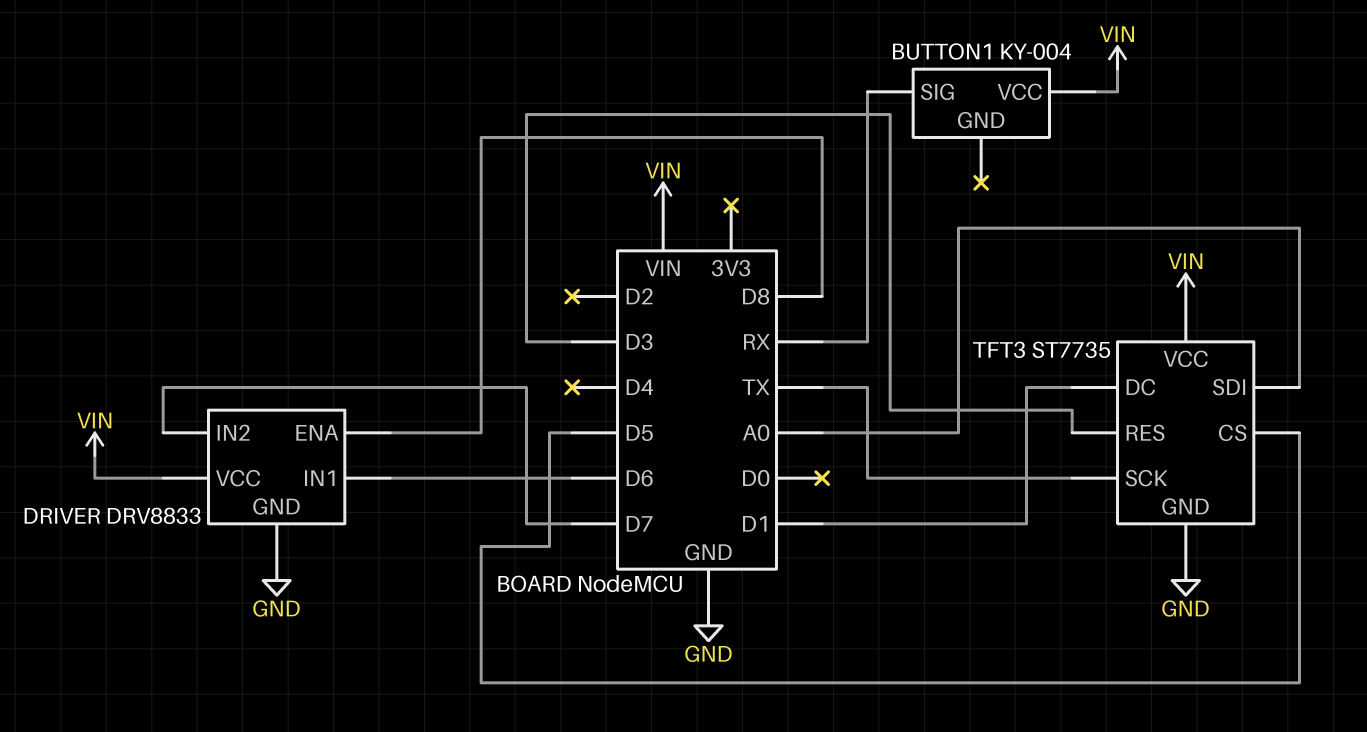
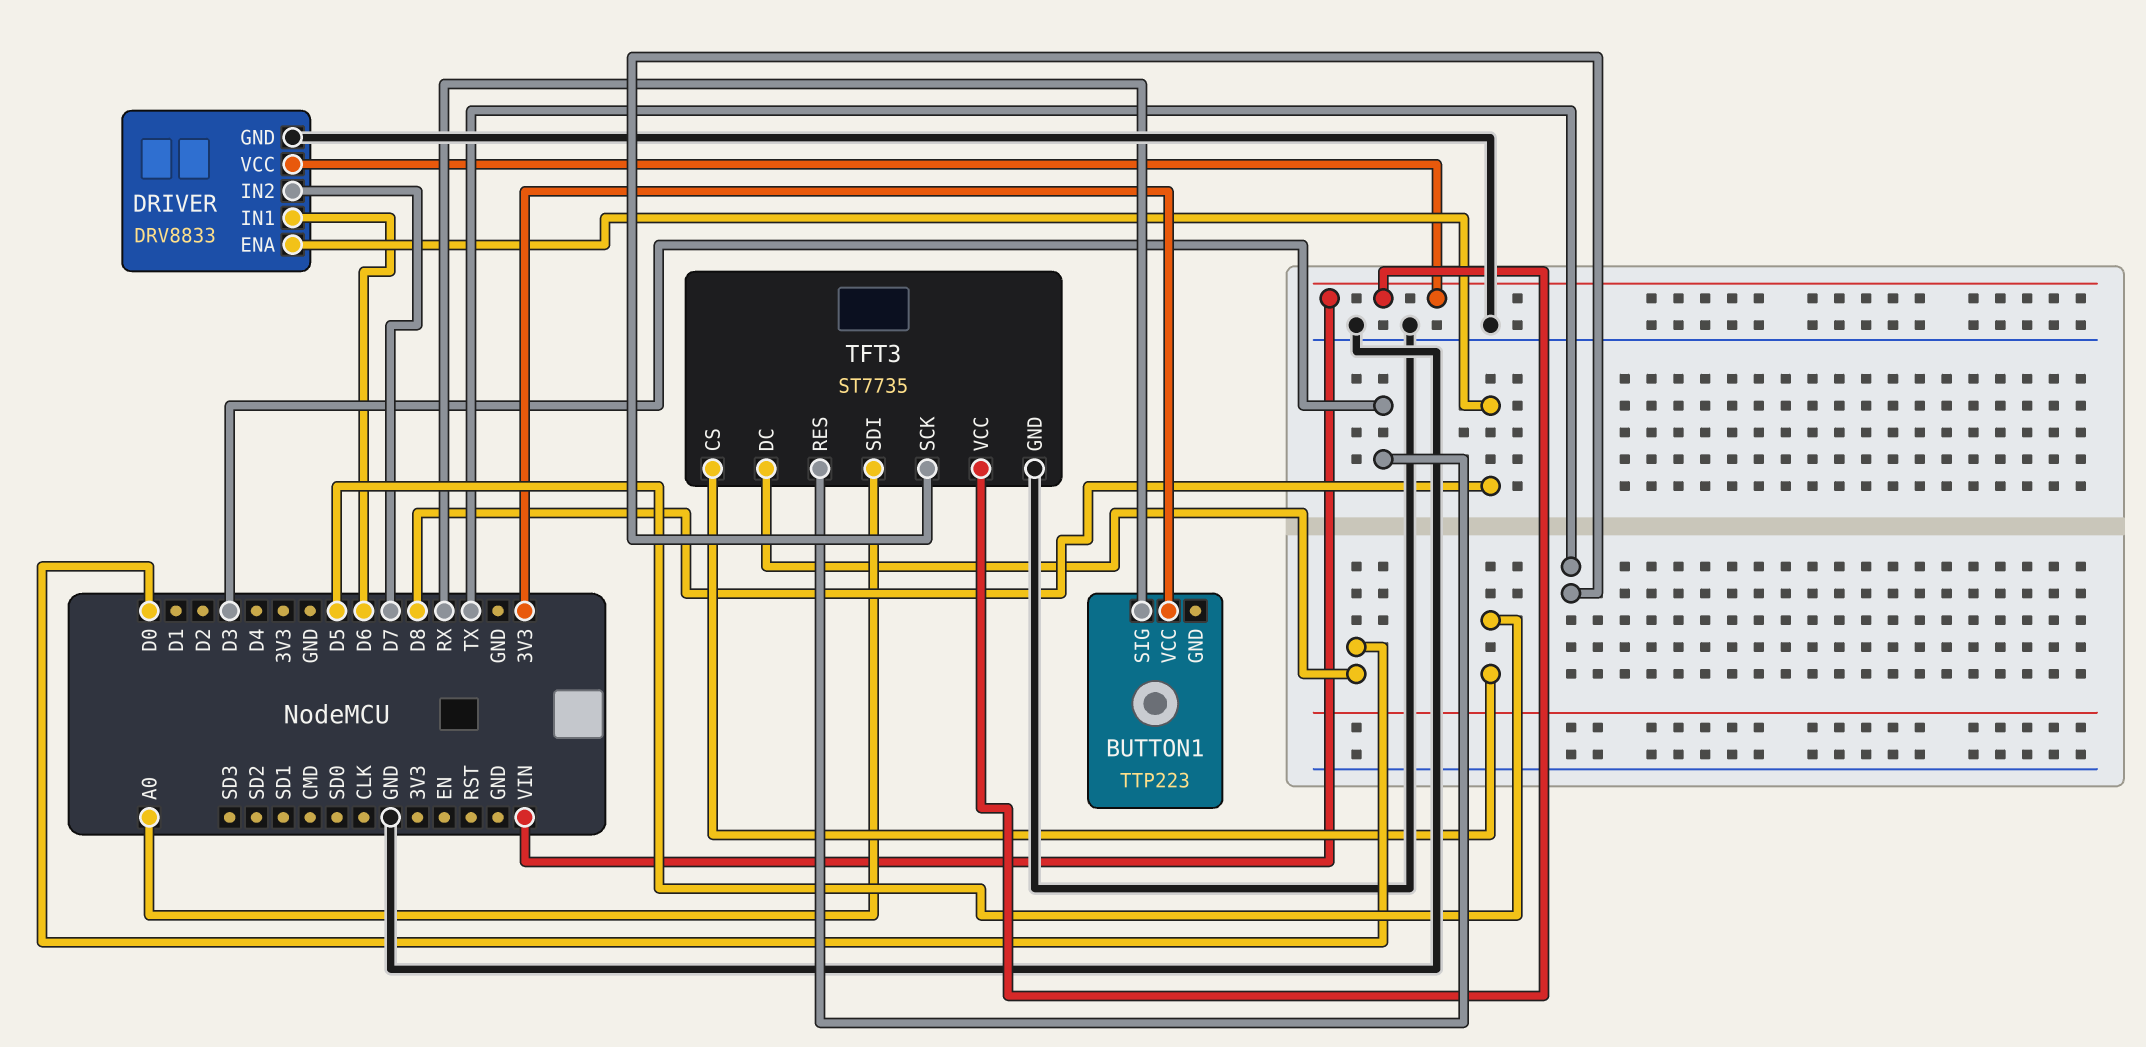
BUTTON1: KY-004 -> TTP223
BUTTON1 pin VCC: VIN -> 3V3
TFT3 pin DC: D1 -> D0

